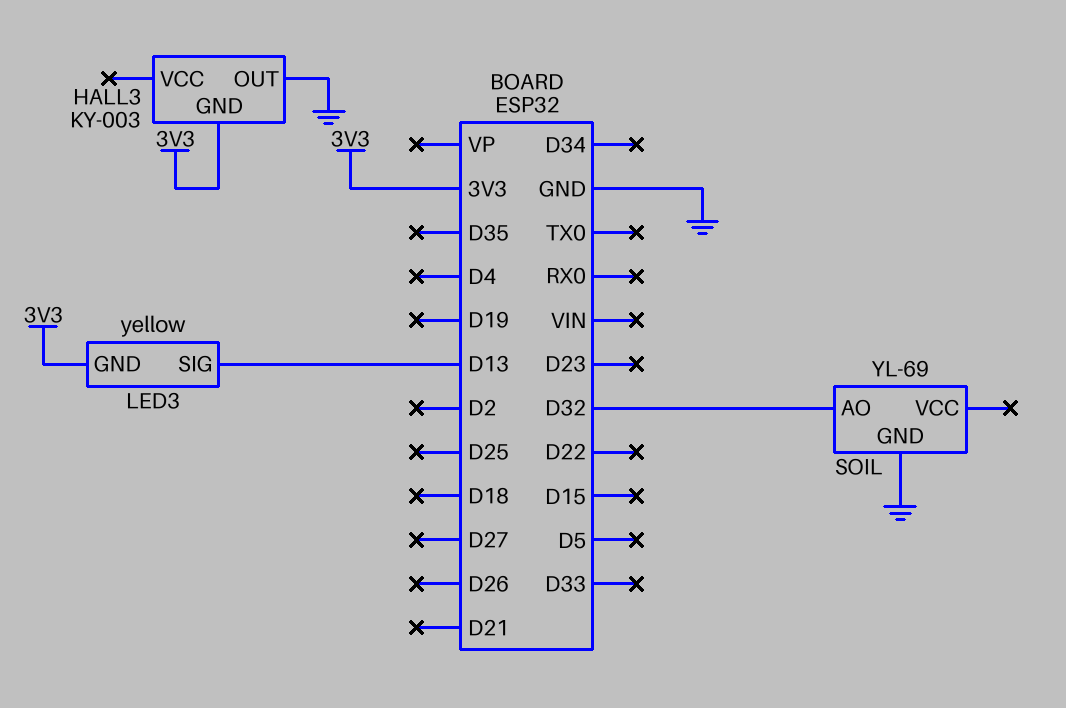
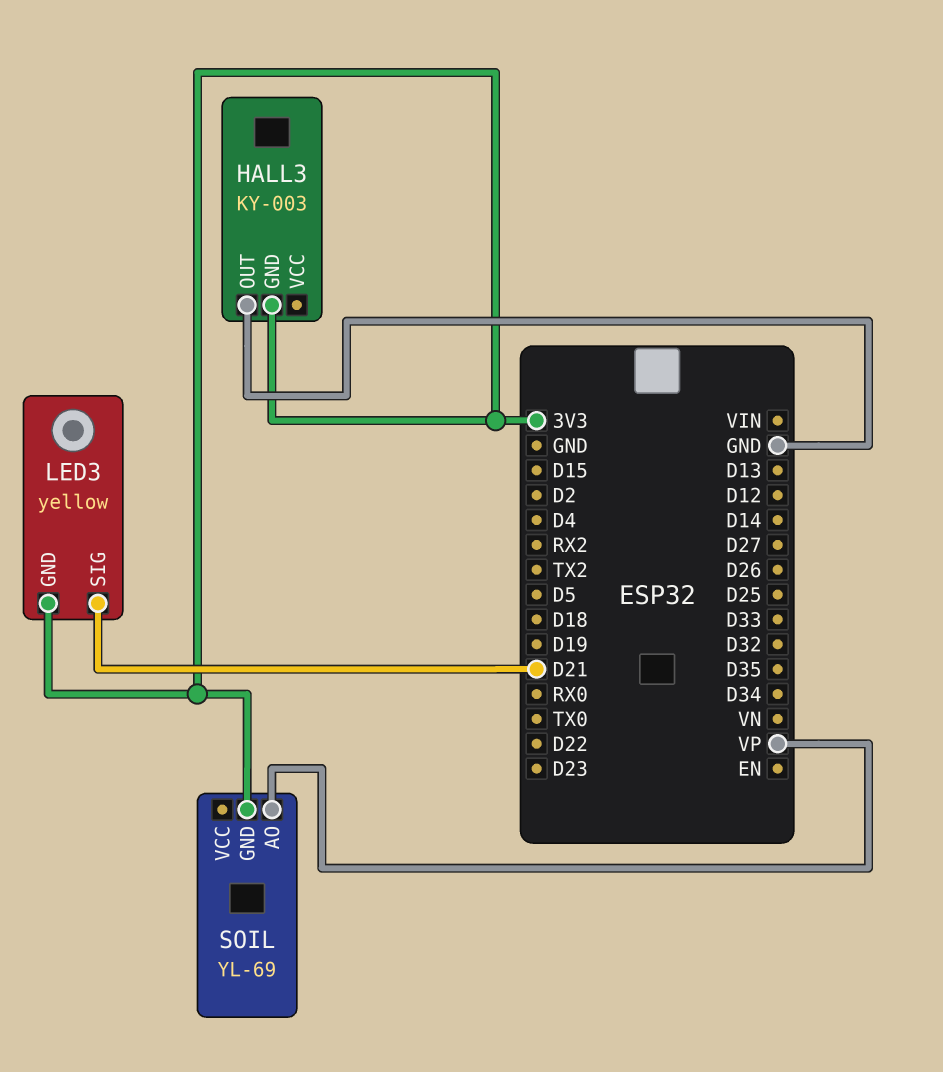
LED3 pin SIG: D13 -> D21
SOIL pin AO: D32 -> VP
SOIL pin GND: GND -> 3V3

